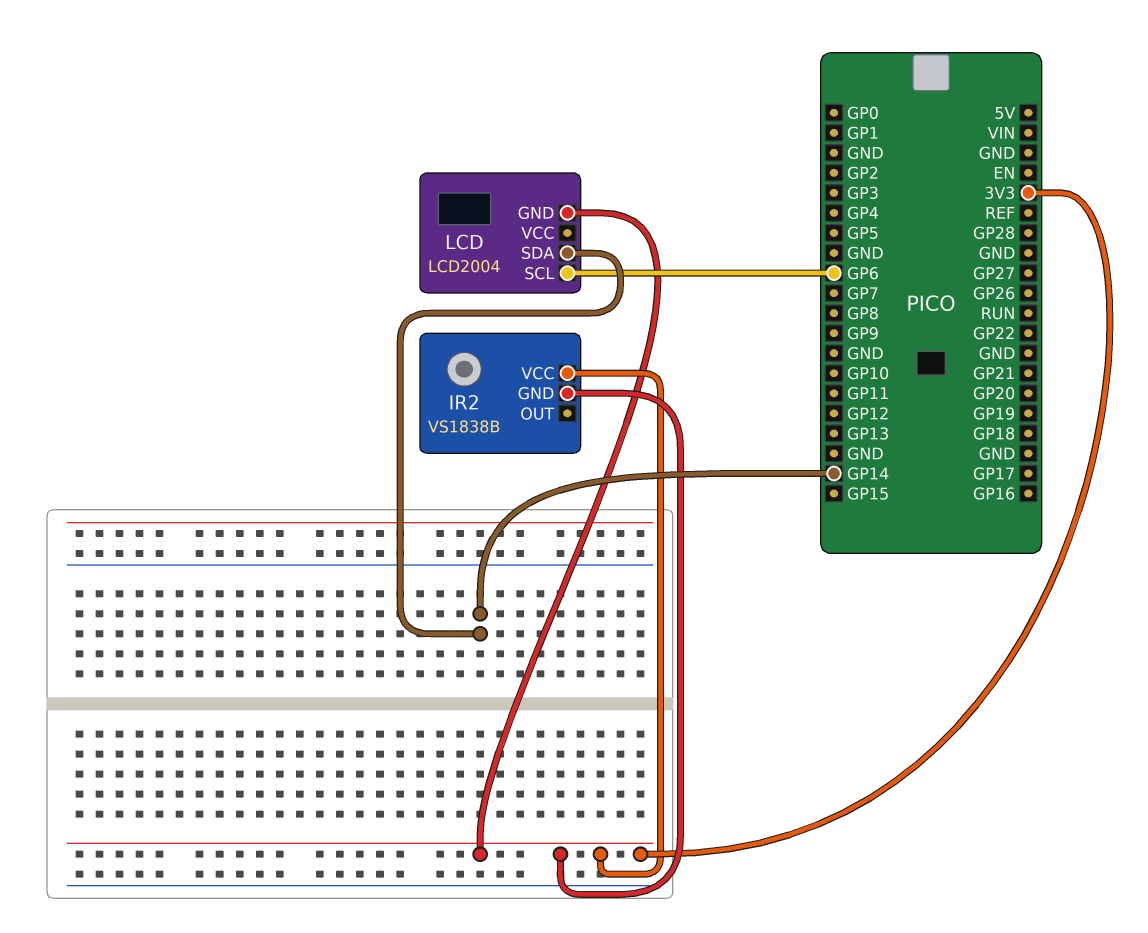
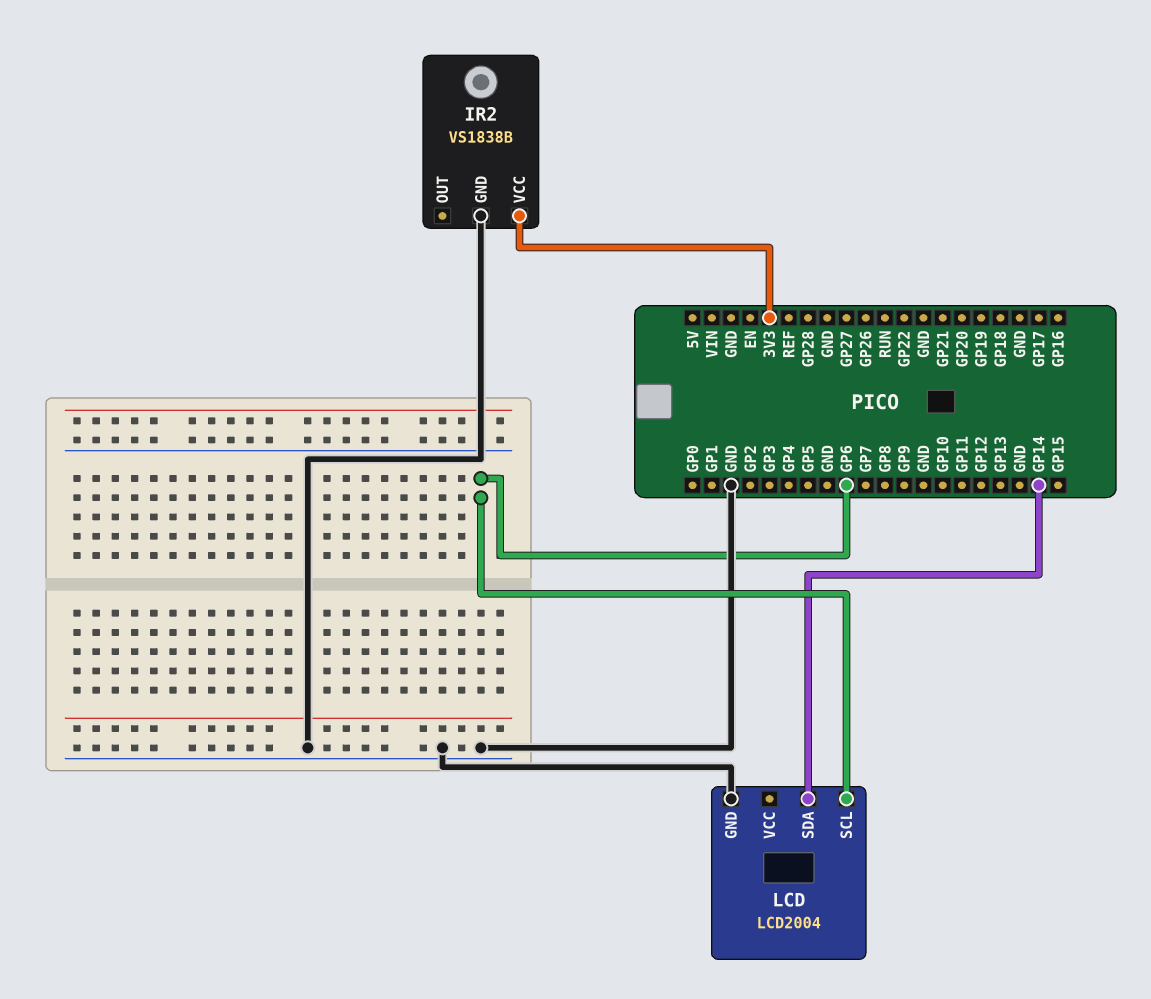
IR2 pin GND: 3V3 -> GND
LCD pin GND: 3V3 -> GND

